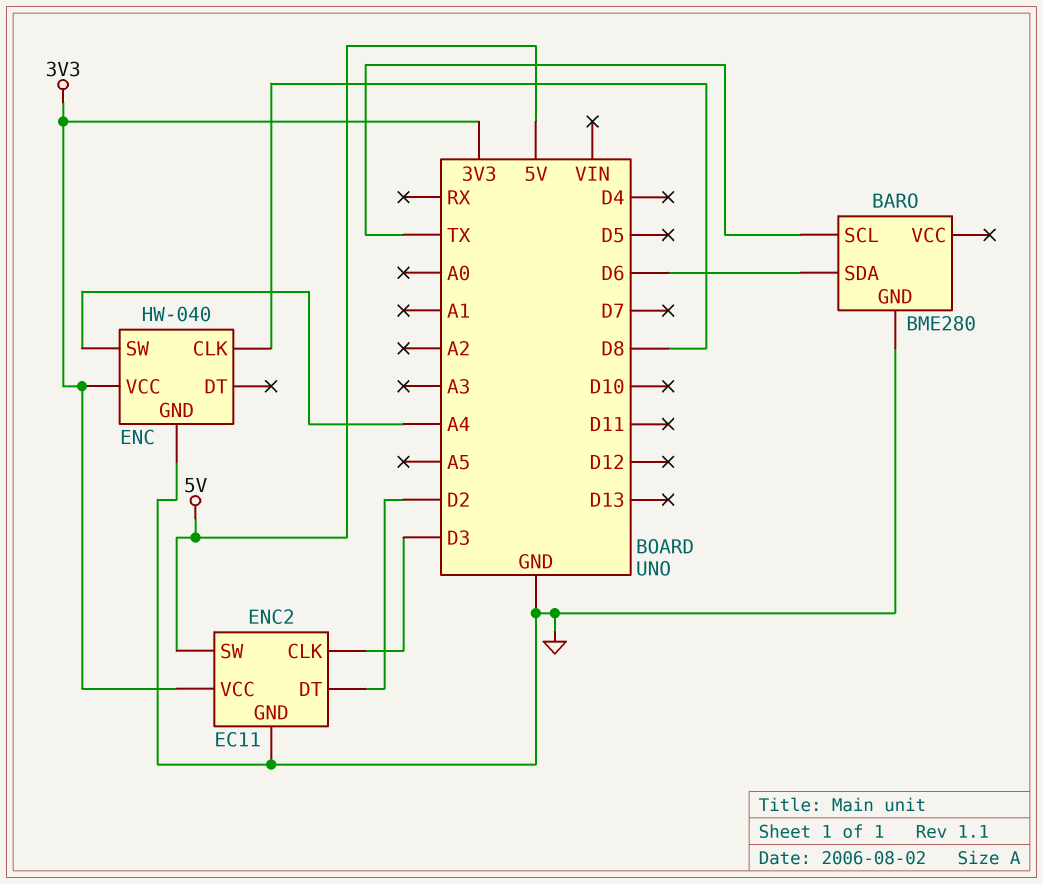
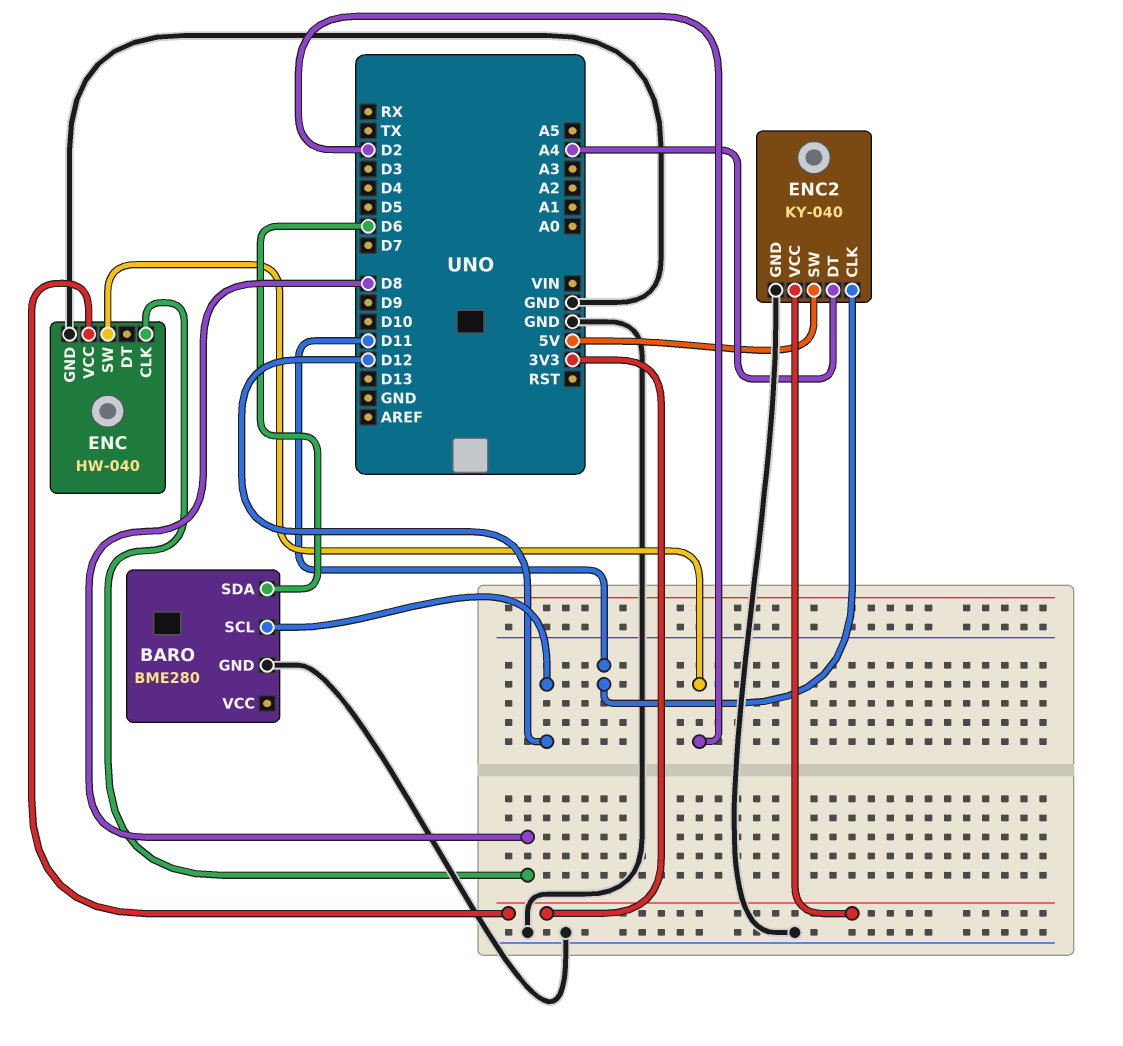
BARO pin SCL: TX -> D12
ENC pin SW: A4 -> D2
ENC2: EC11 -> KY-040
ENC2 pin CLK: D3 -> D11
ENC2 pin DT: D2 -> A4

